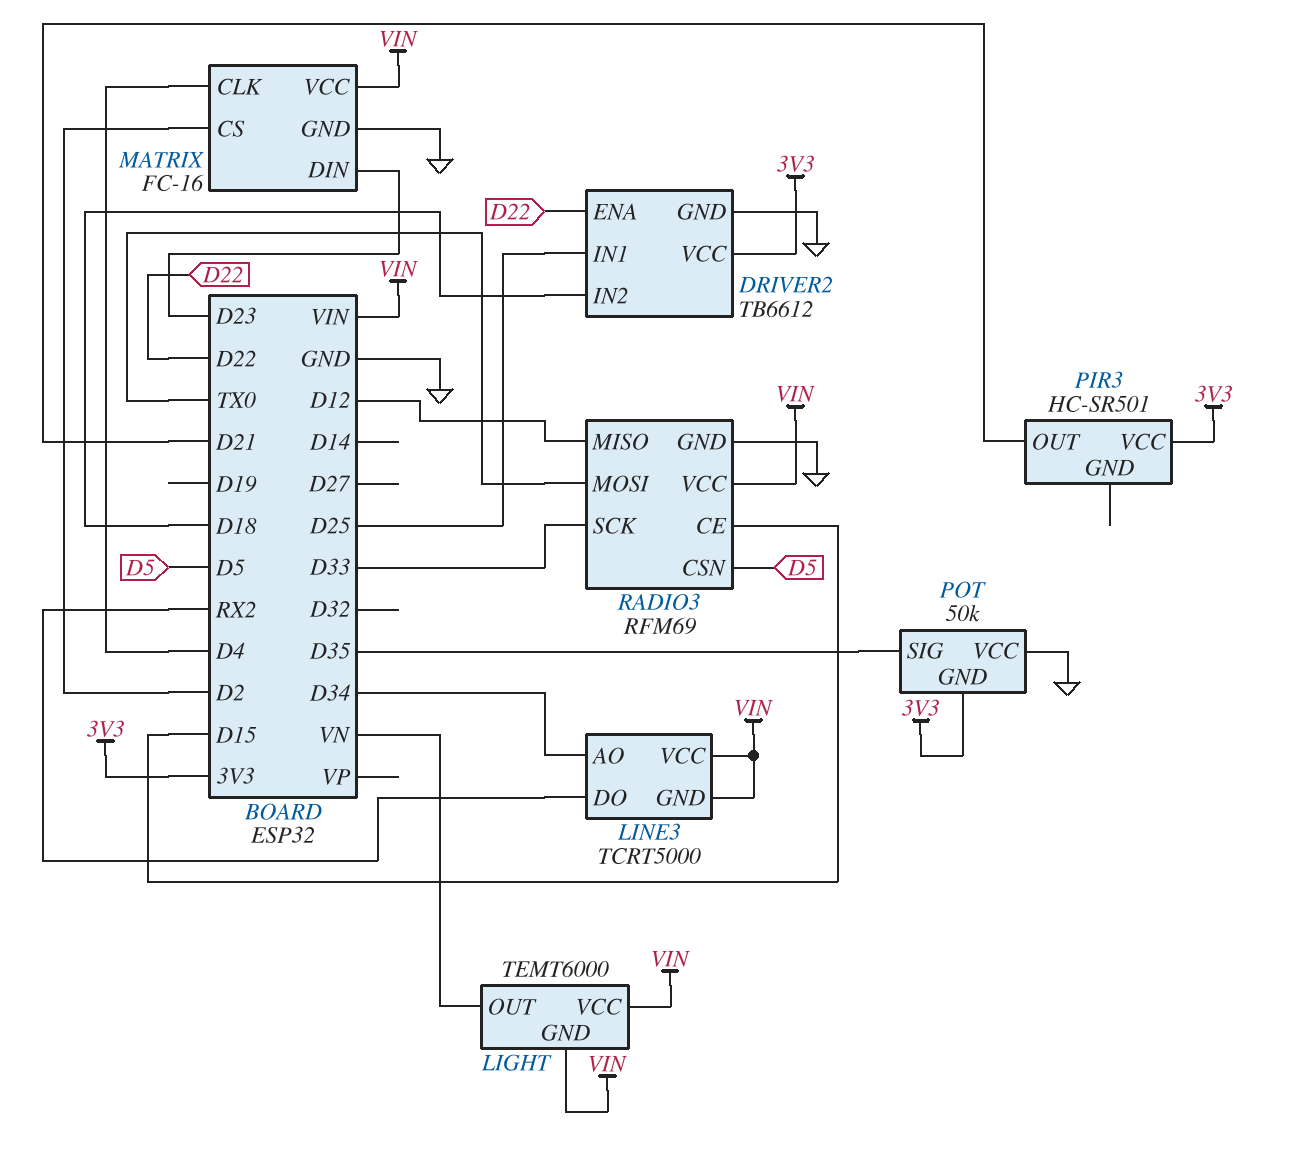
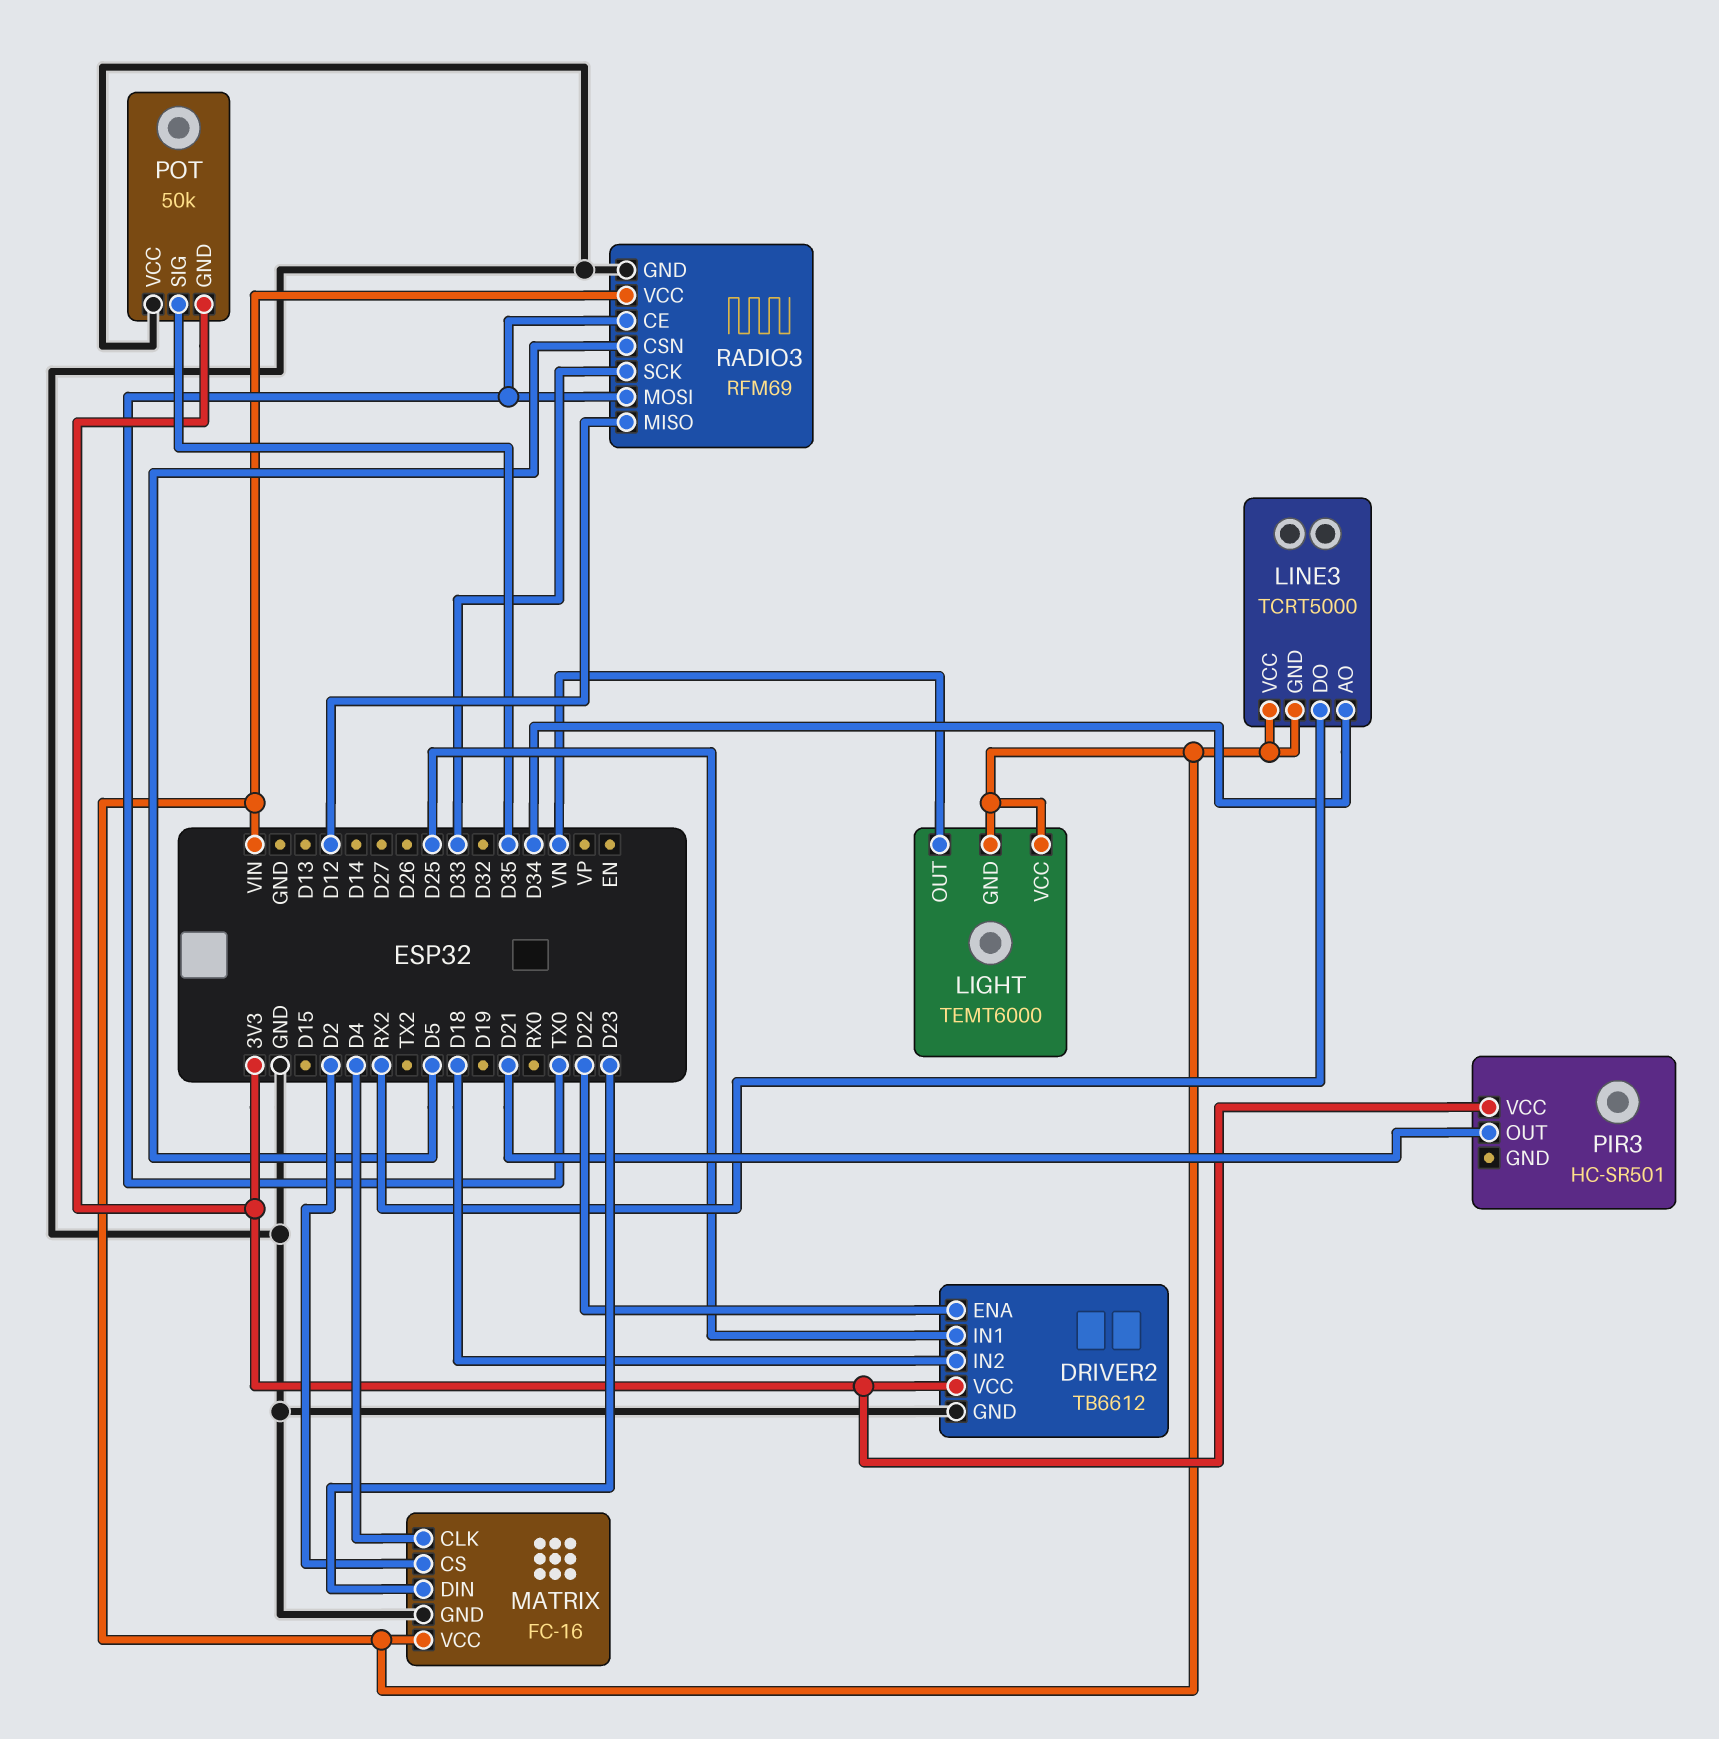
RADIO3 pin CE: D15 -> TX0

